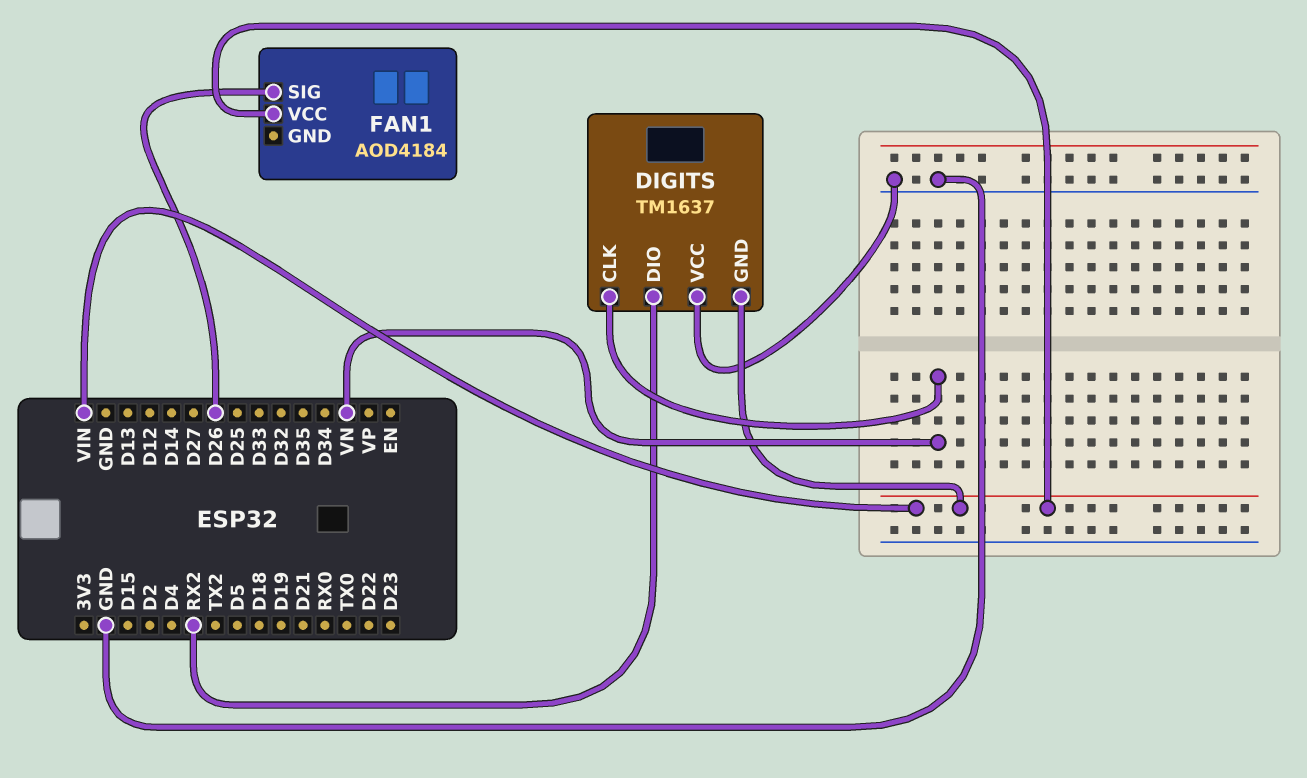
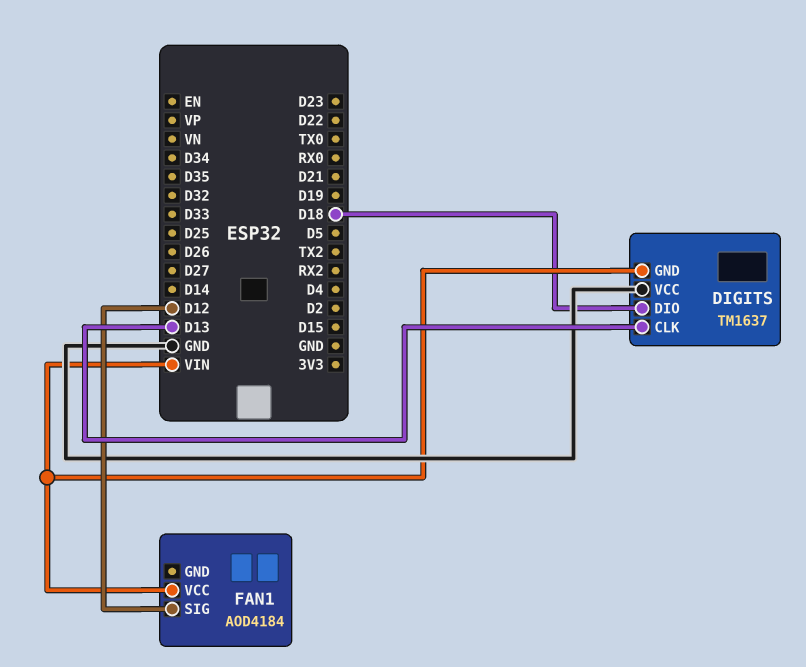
DIGITS pin CLK: VN -> D13
DIGITS pin DIO: RX2 -> D18
FAN1 pin SIG: D26 -> D12

